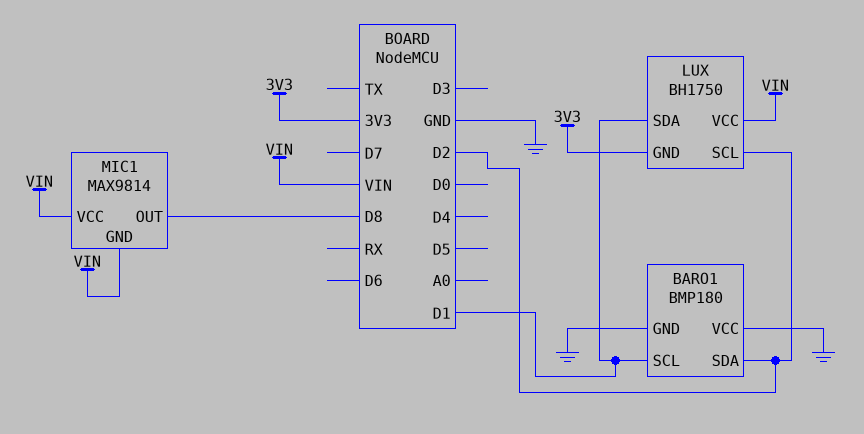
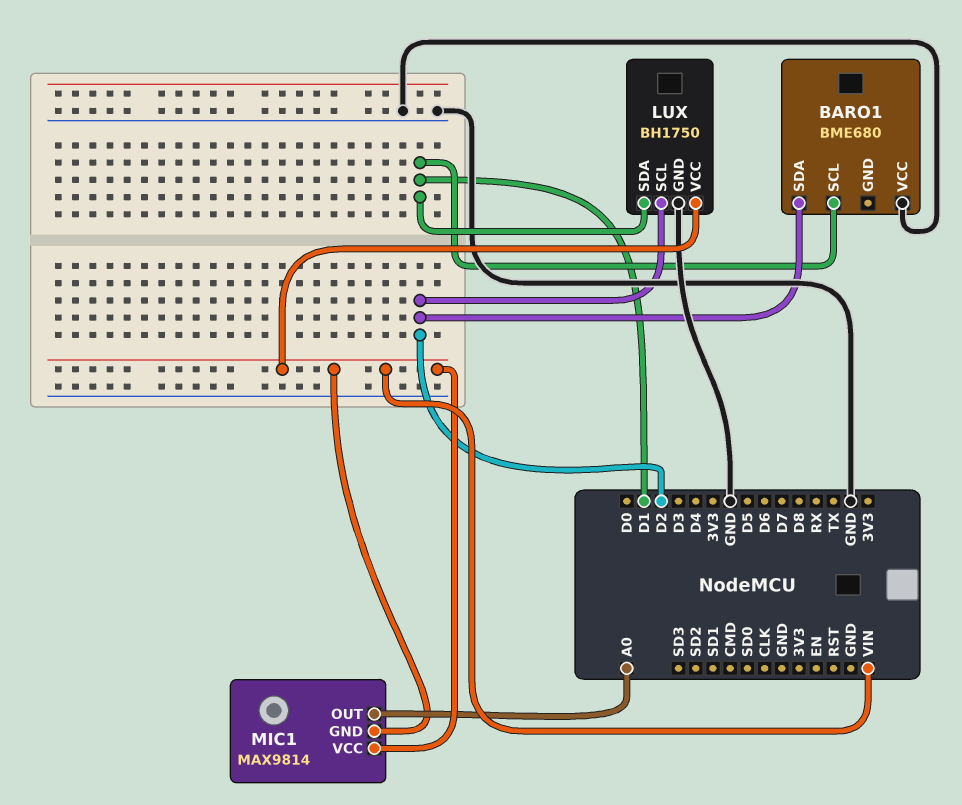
BARO1: BMP180 -> BME680
BARO1 pin GND: GND -> none
LUX pin GND: 3V3 -> GND
MIC1 pin OUT: D8 -> A0

